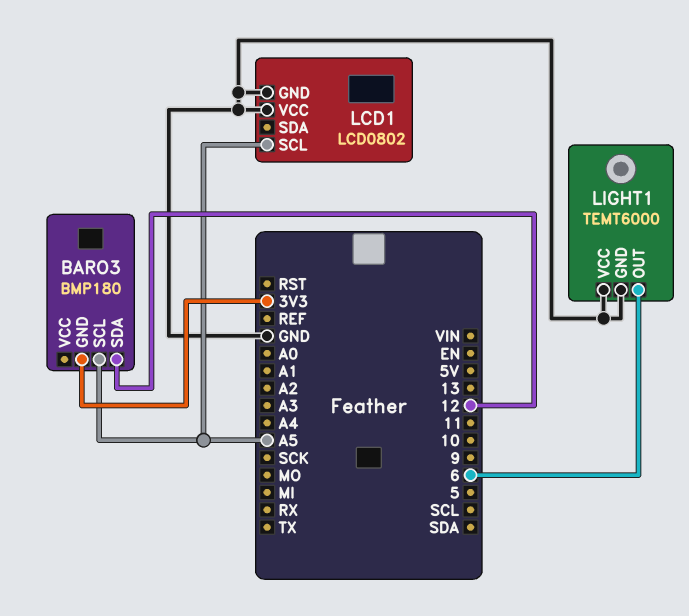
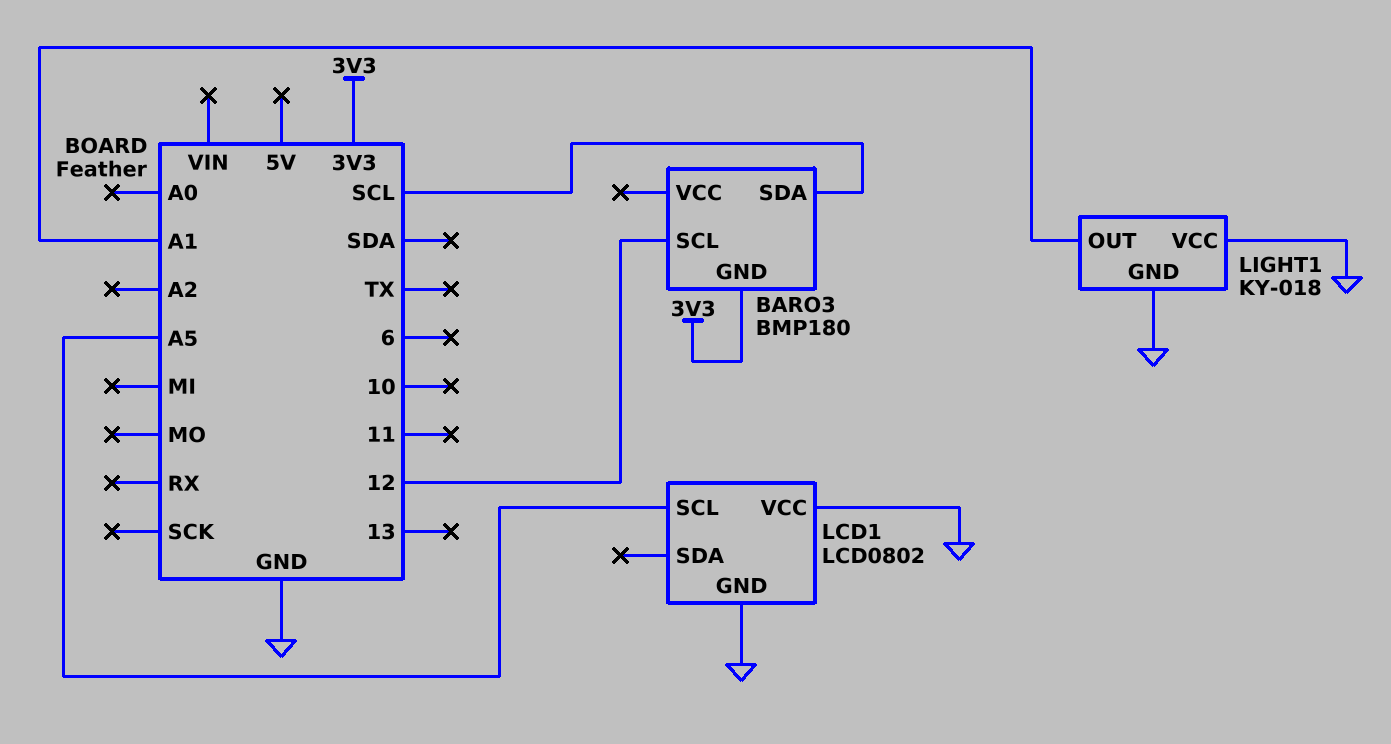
BARO3 pin SCL: A5 -> 12
BARO3 pin SDA: 12 -> SCL
LIGHT1: TEMT6000 -> KY-018
LIGHT1 pin OUT: 6 -> A1

